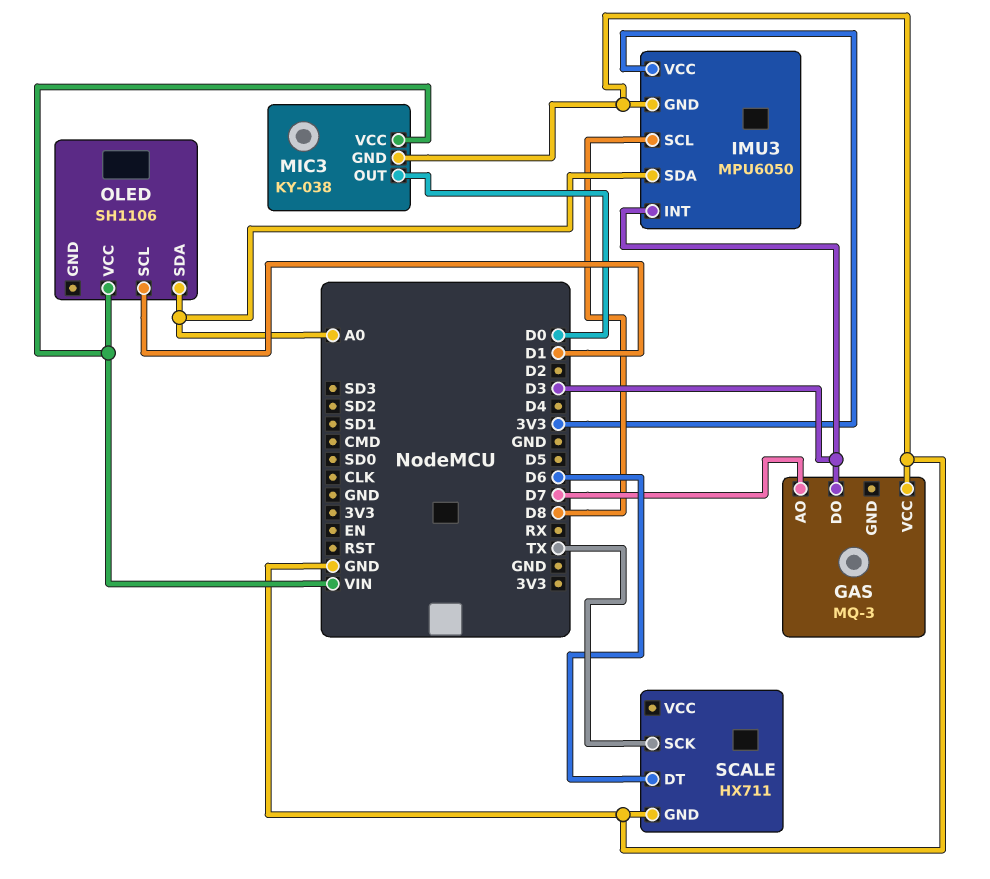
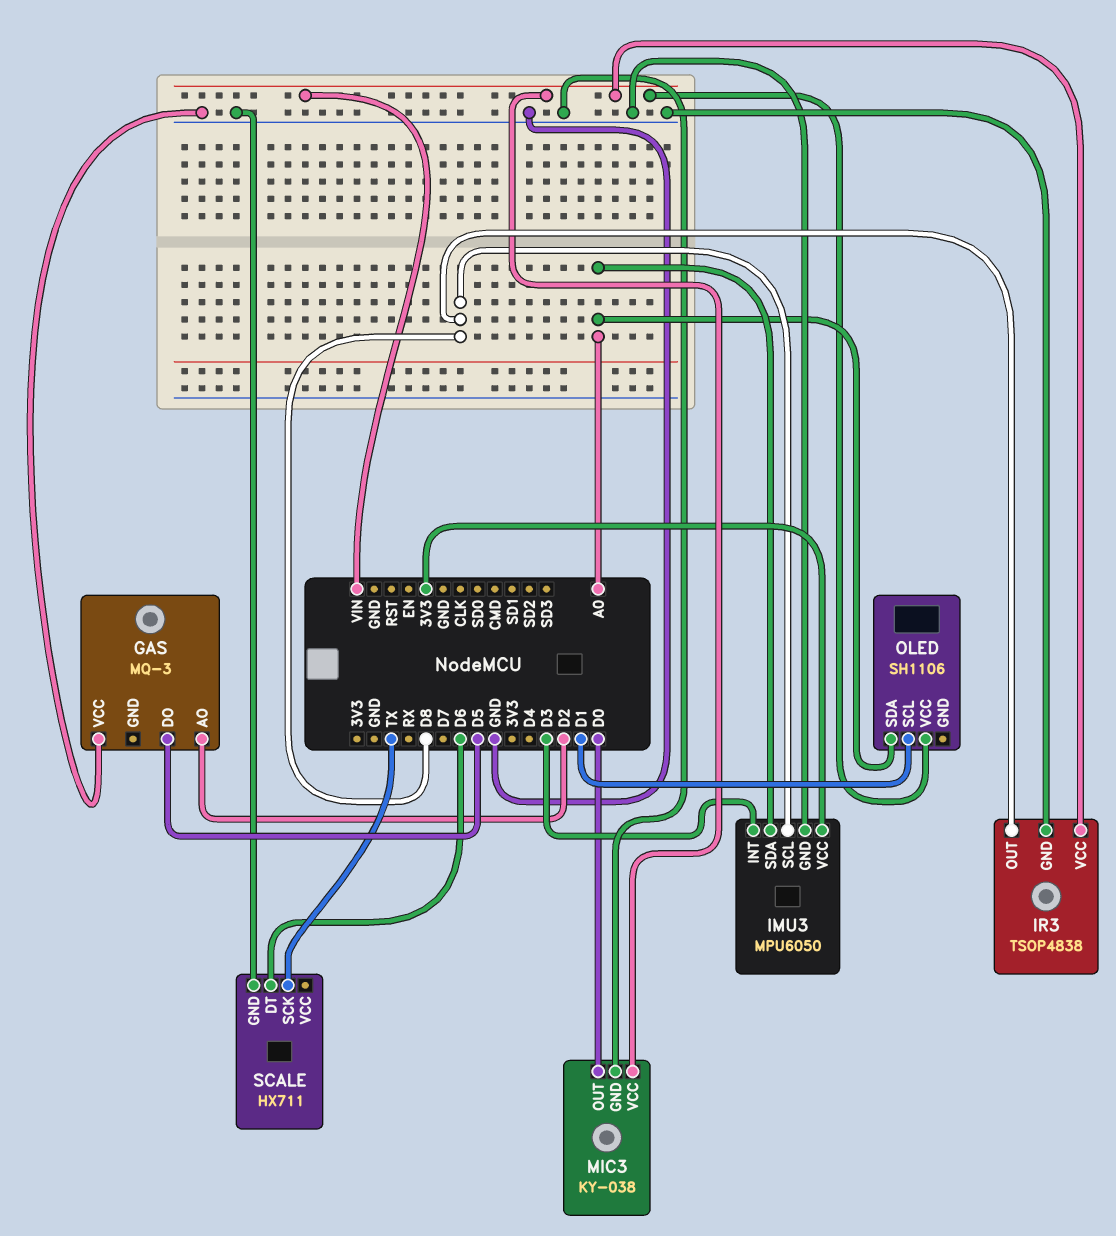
GAS pin AO: D7 -> D2
GAS pin DO: D3 -> D5
IR3: none -> TSOP4838
IR3 pin GND: none -> GND
IR3 pin OUT: none -> D8
IR3 pin VCC: none -> VIN

